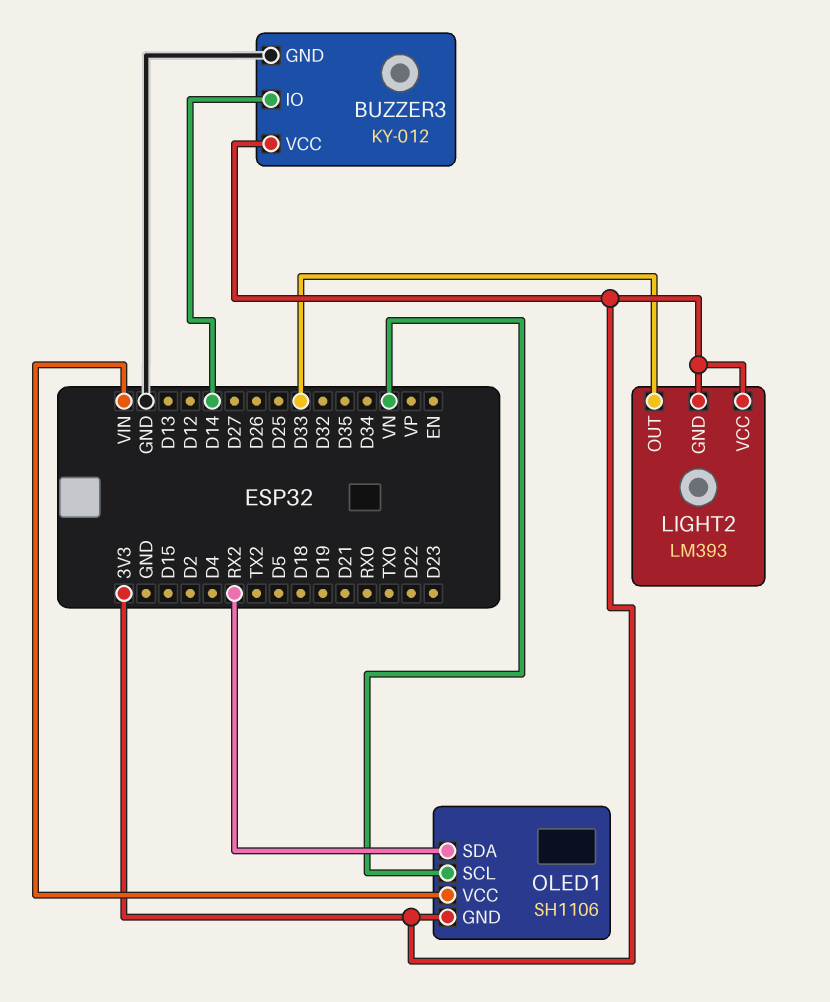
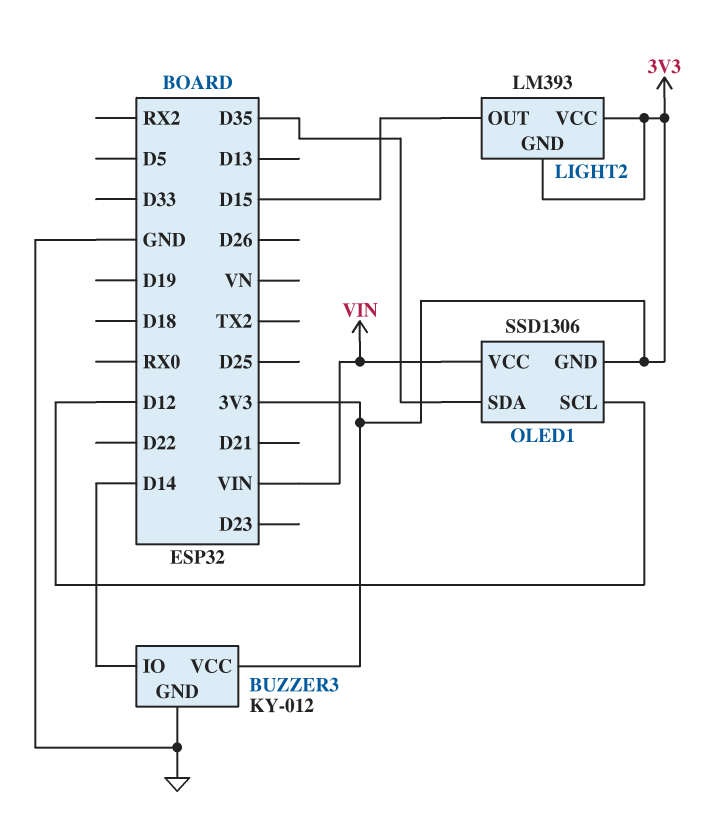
LIGHT2 pin OUT: D33 -> D15
OLED1: SH1106 -> SSD1306
OLED1 pin SCL: VN -> D12
OLED1 pin SDA: RX2 -> D35

